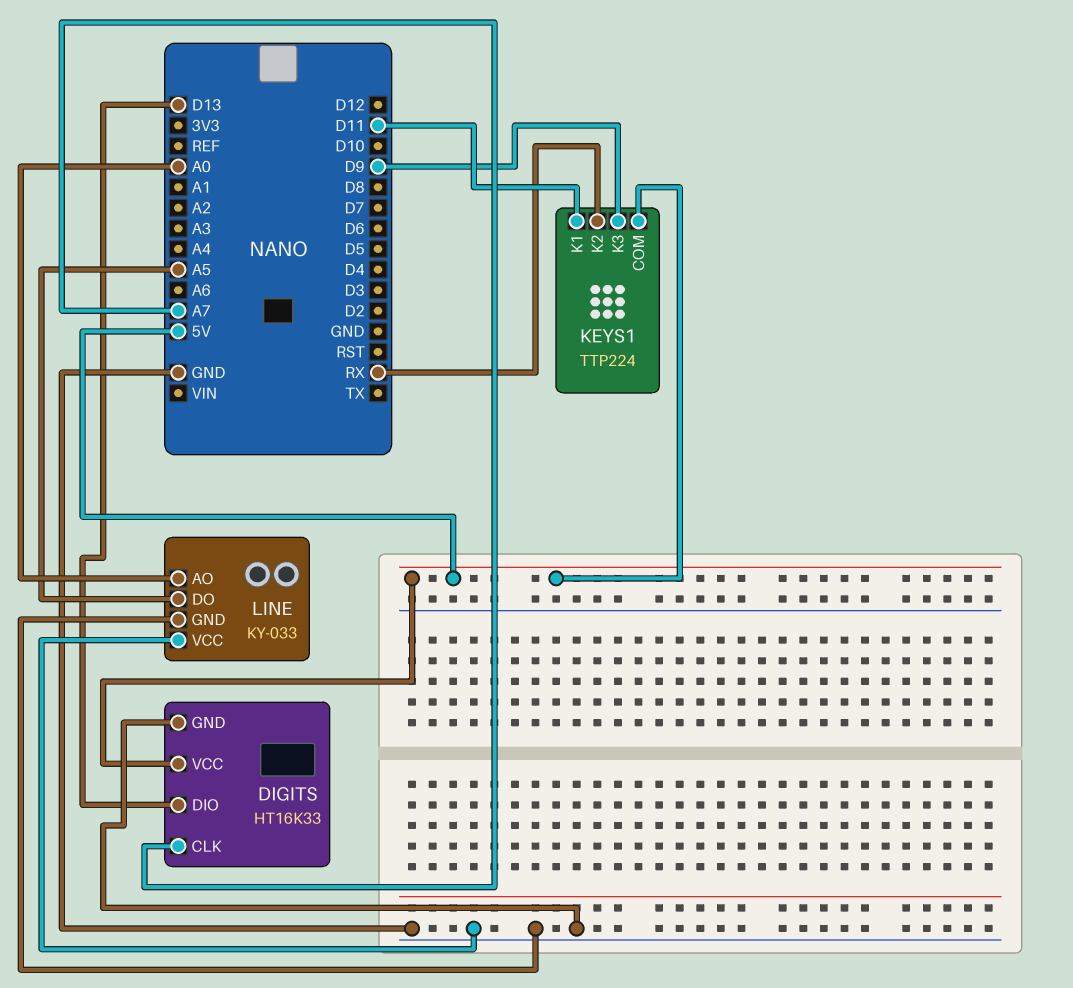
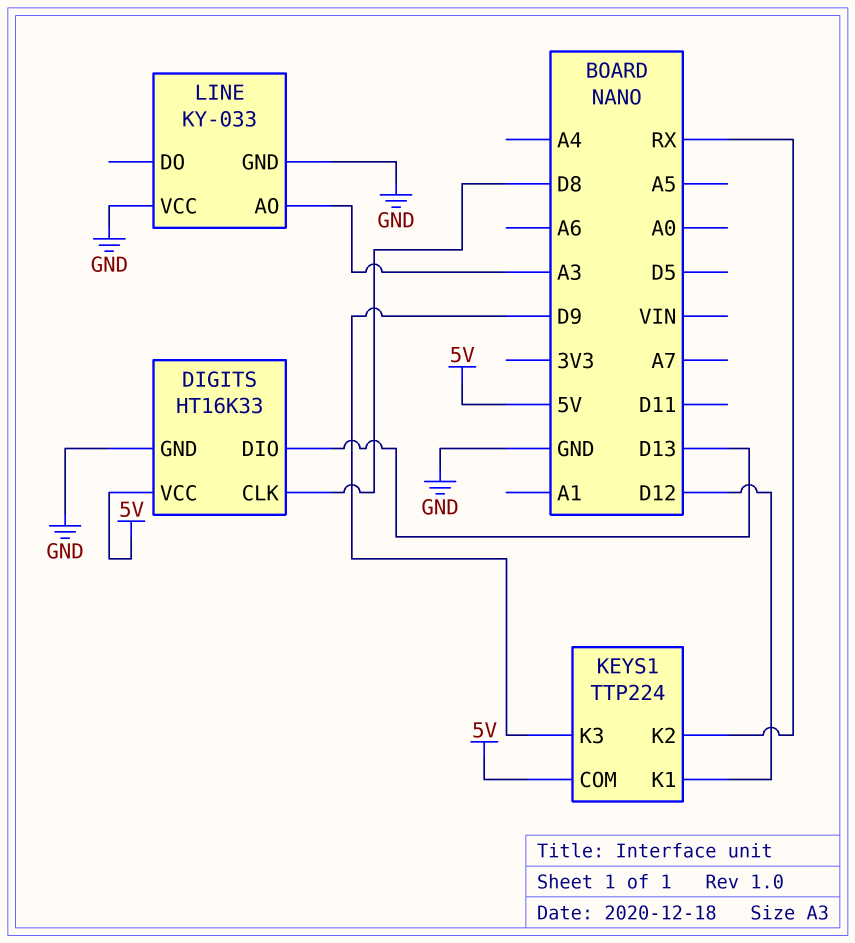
DIGITS pin CLK: A7 -> D8
KEYS1 pin K1: D11 -> D12
LINE pin AO: A0 -> A3
LINE pin DO: A5 -> none

